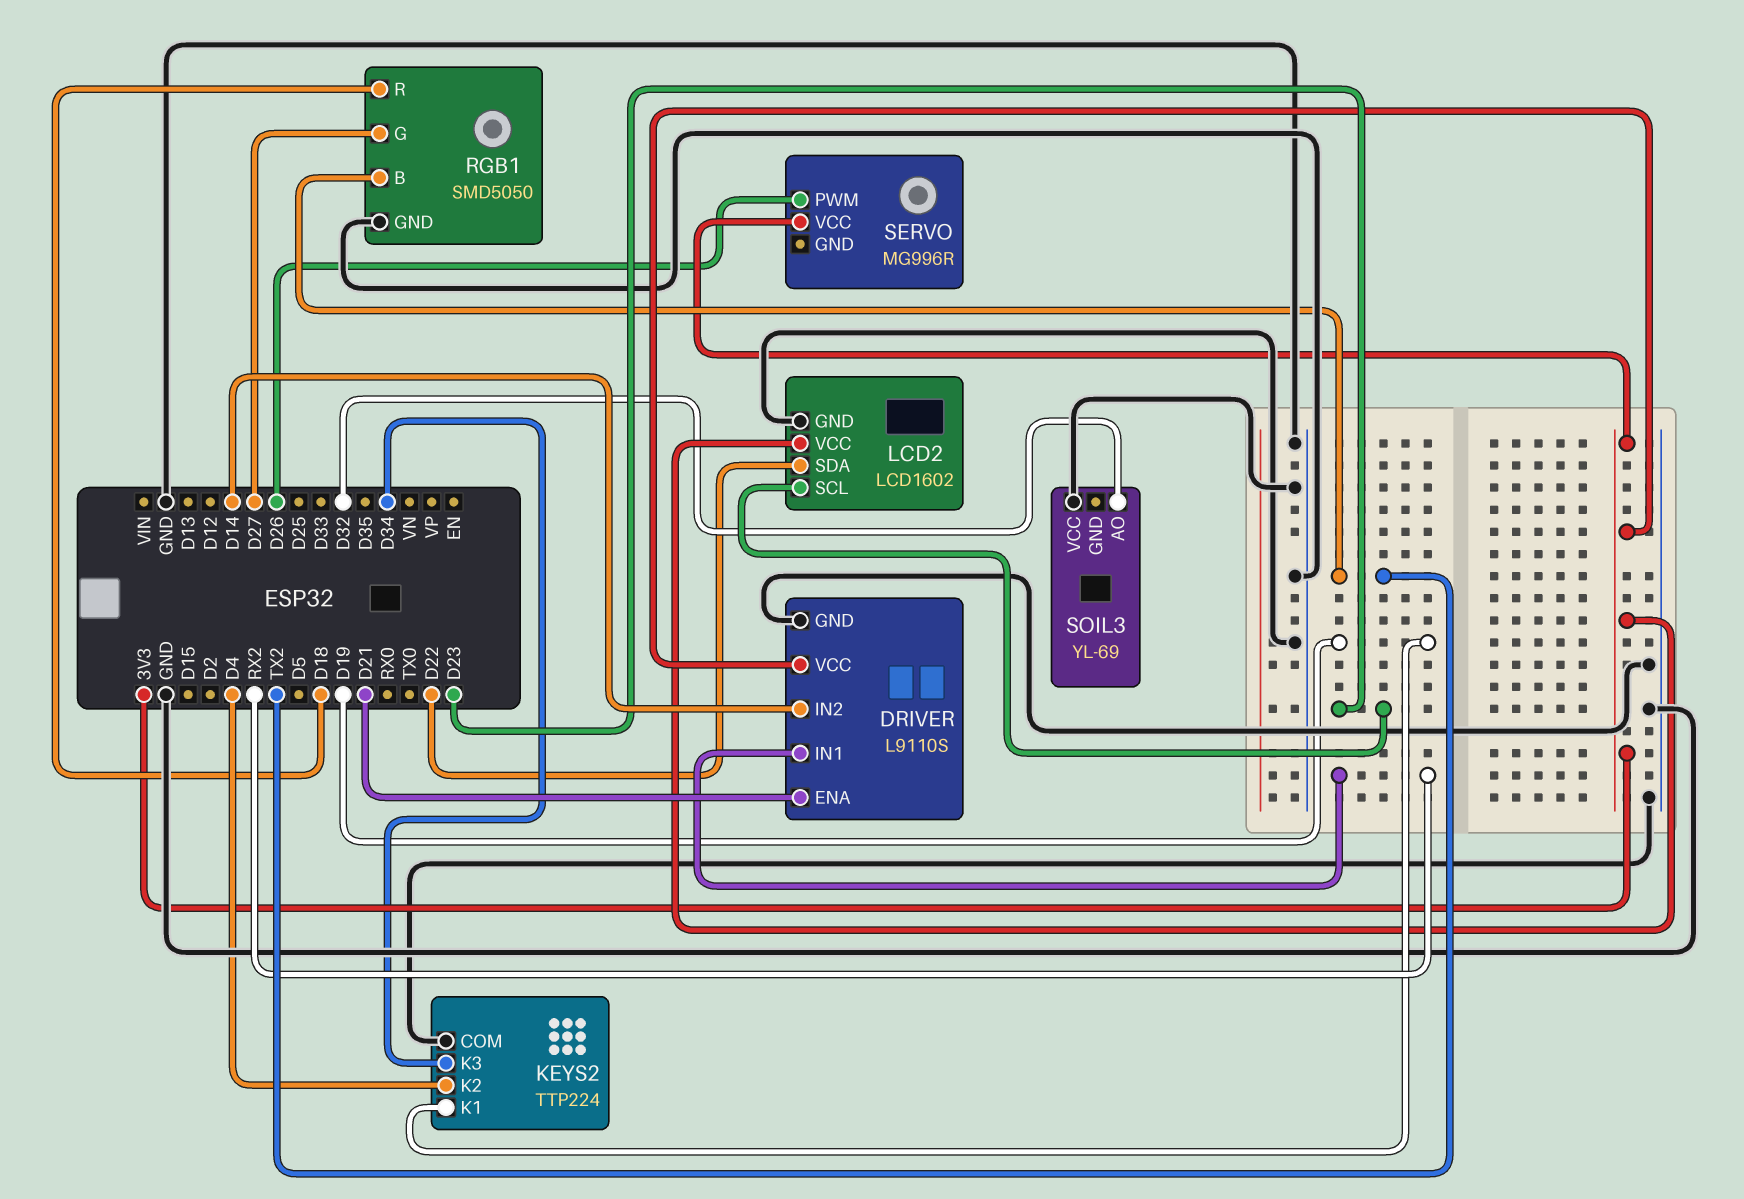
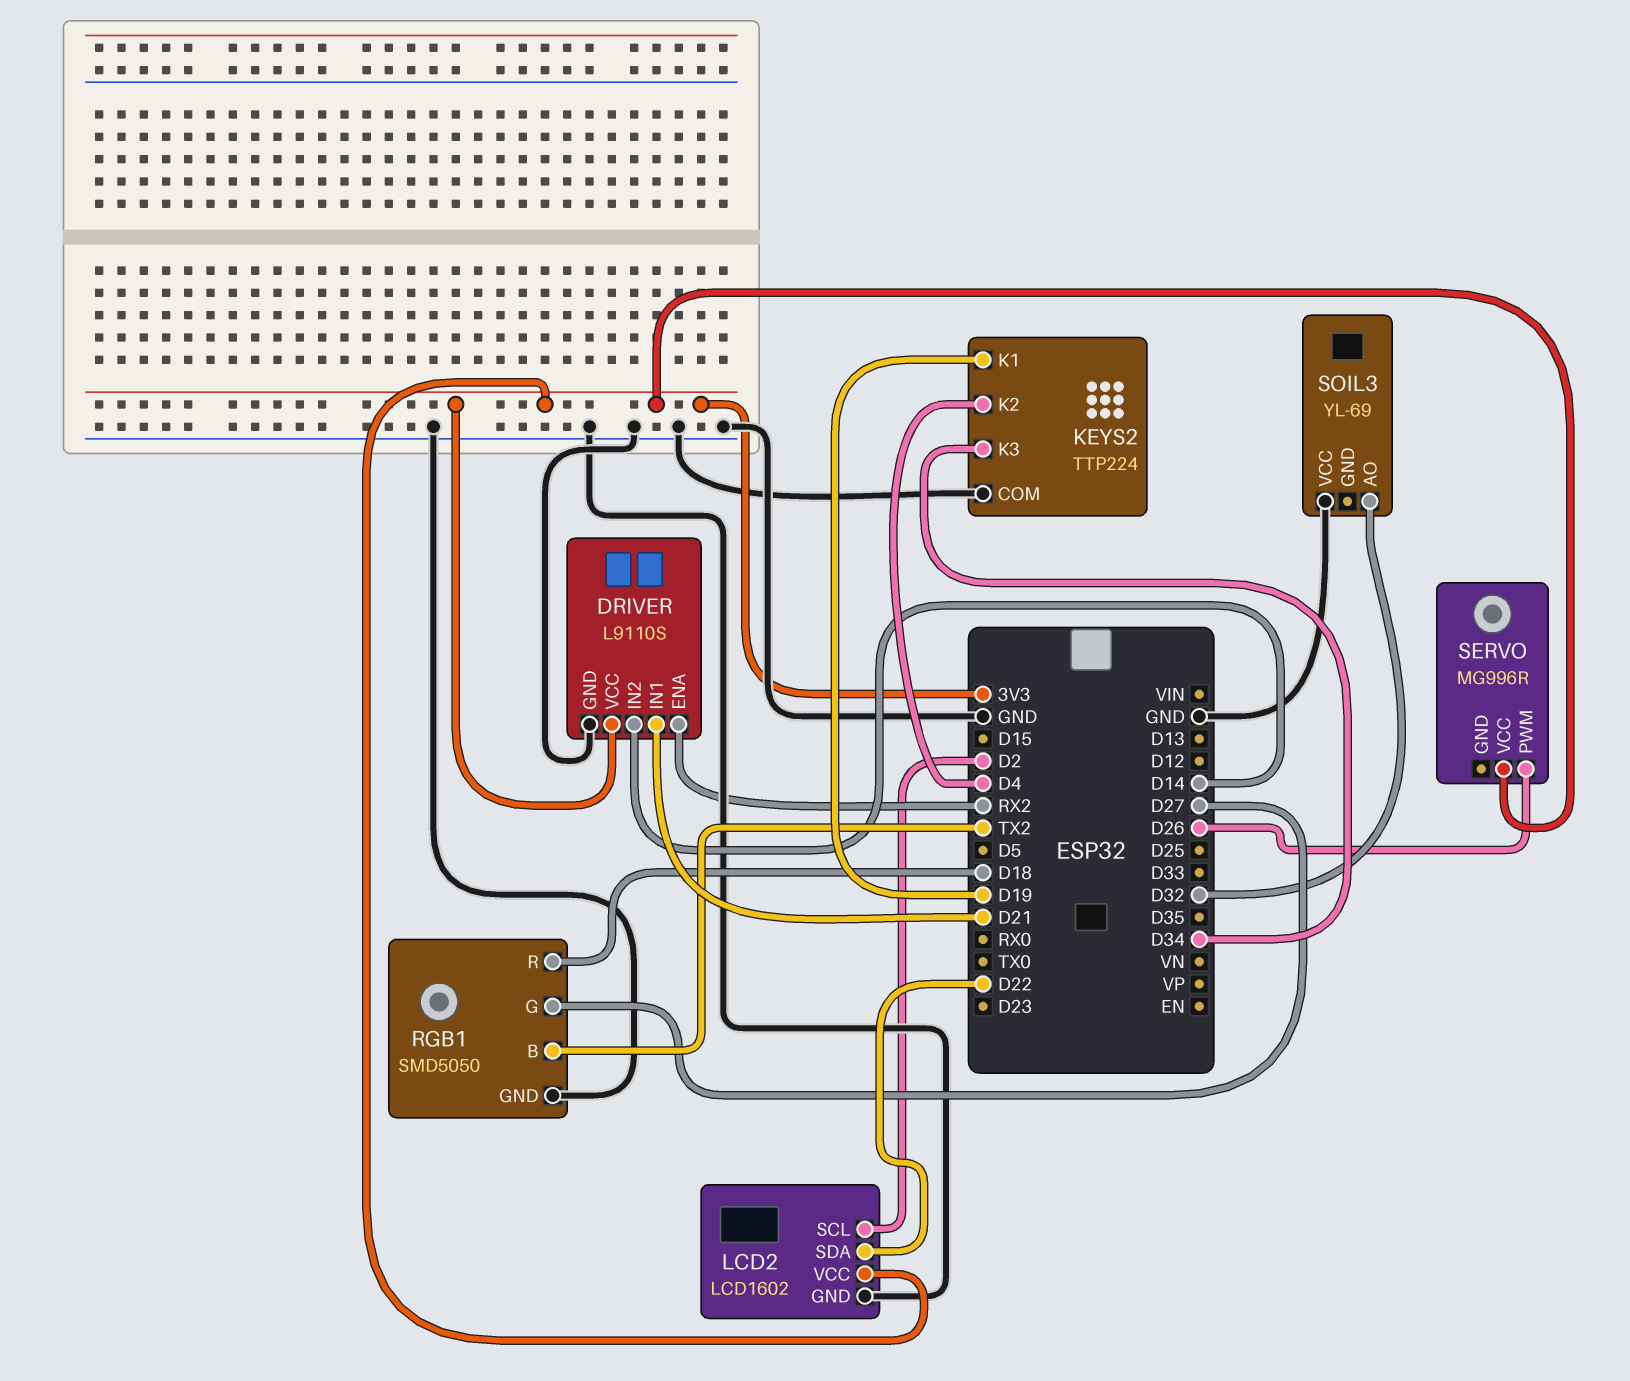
DRIVER pin ENA: D21 -> RX2
DRIVER pin IN1: RX2 -> D21
LCD2 pin SCL: D23 -> D2

